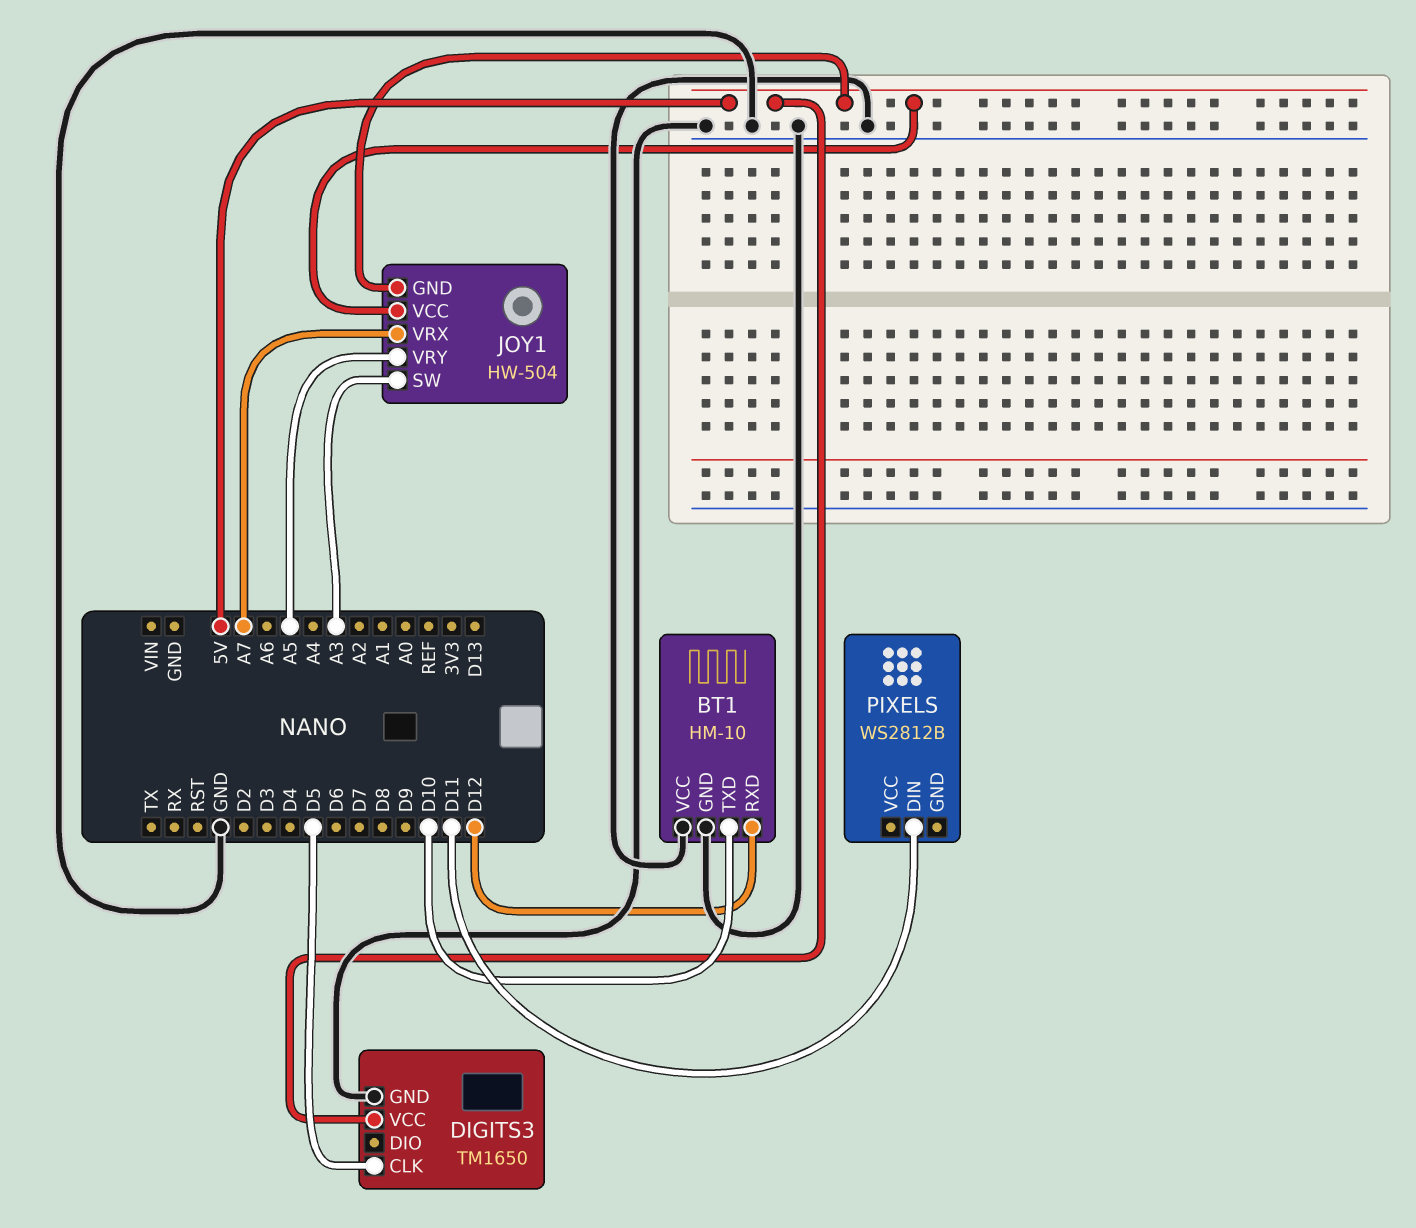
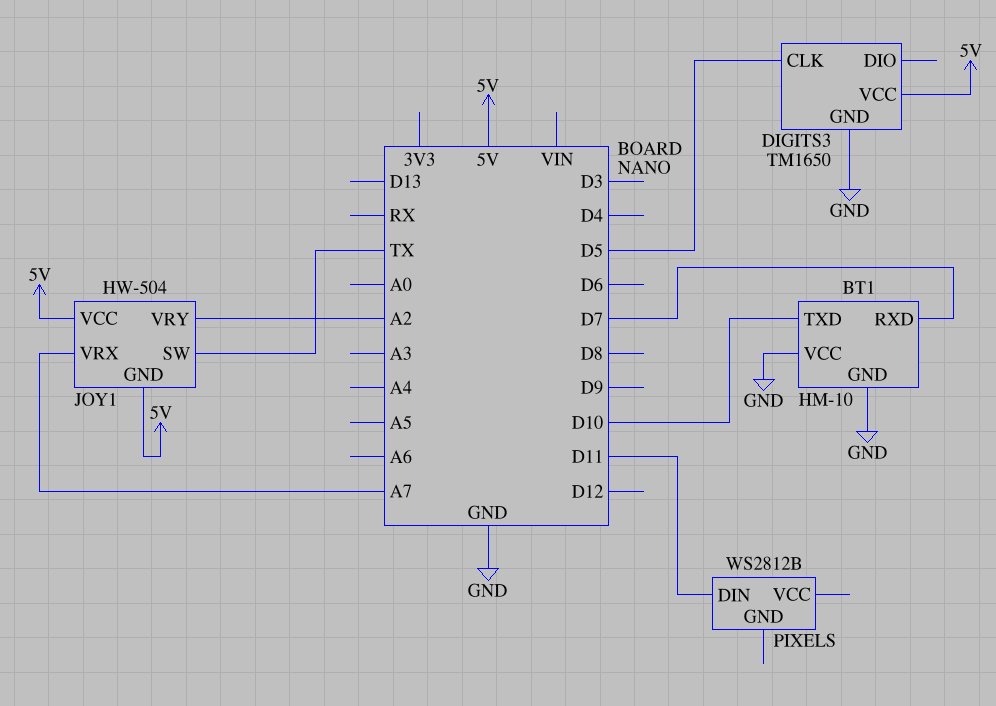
BT1 pin RXD: D12 -> D7
JOY1 pin SW: A3 -> TX
JOY1 pin VRY: A5 -> A2

